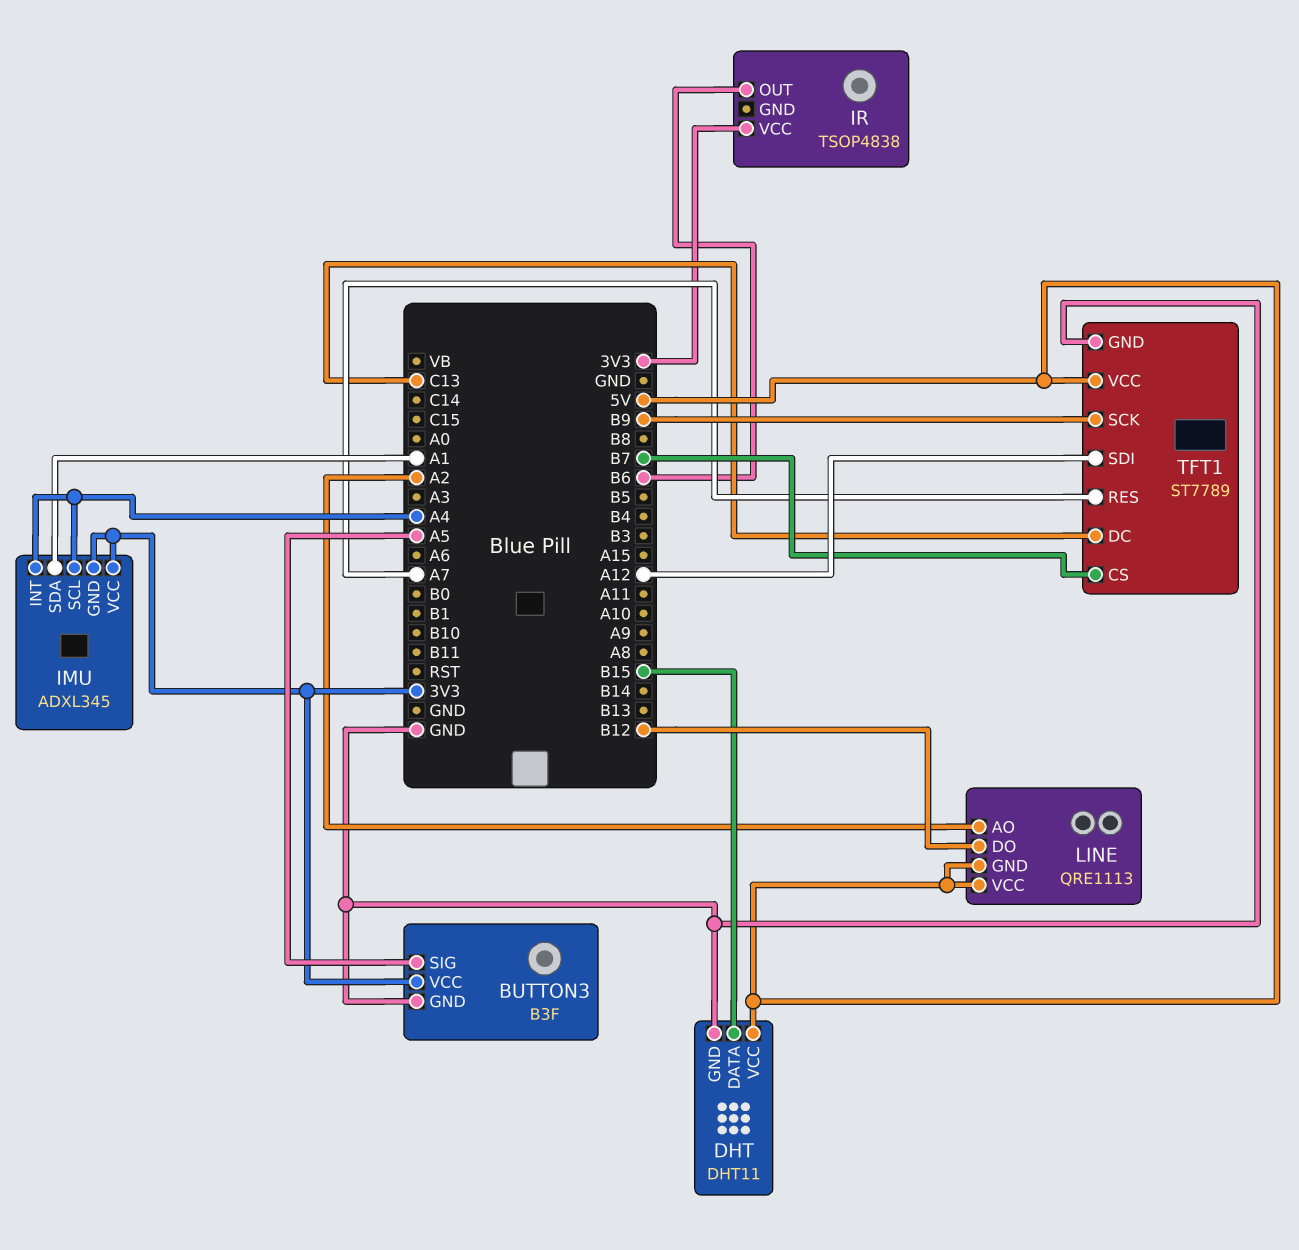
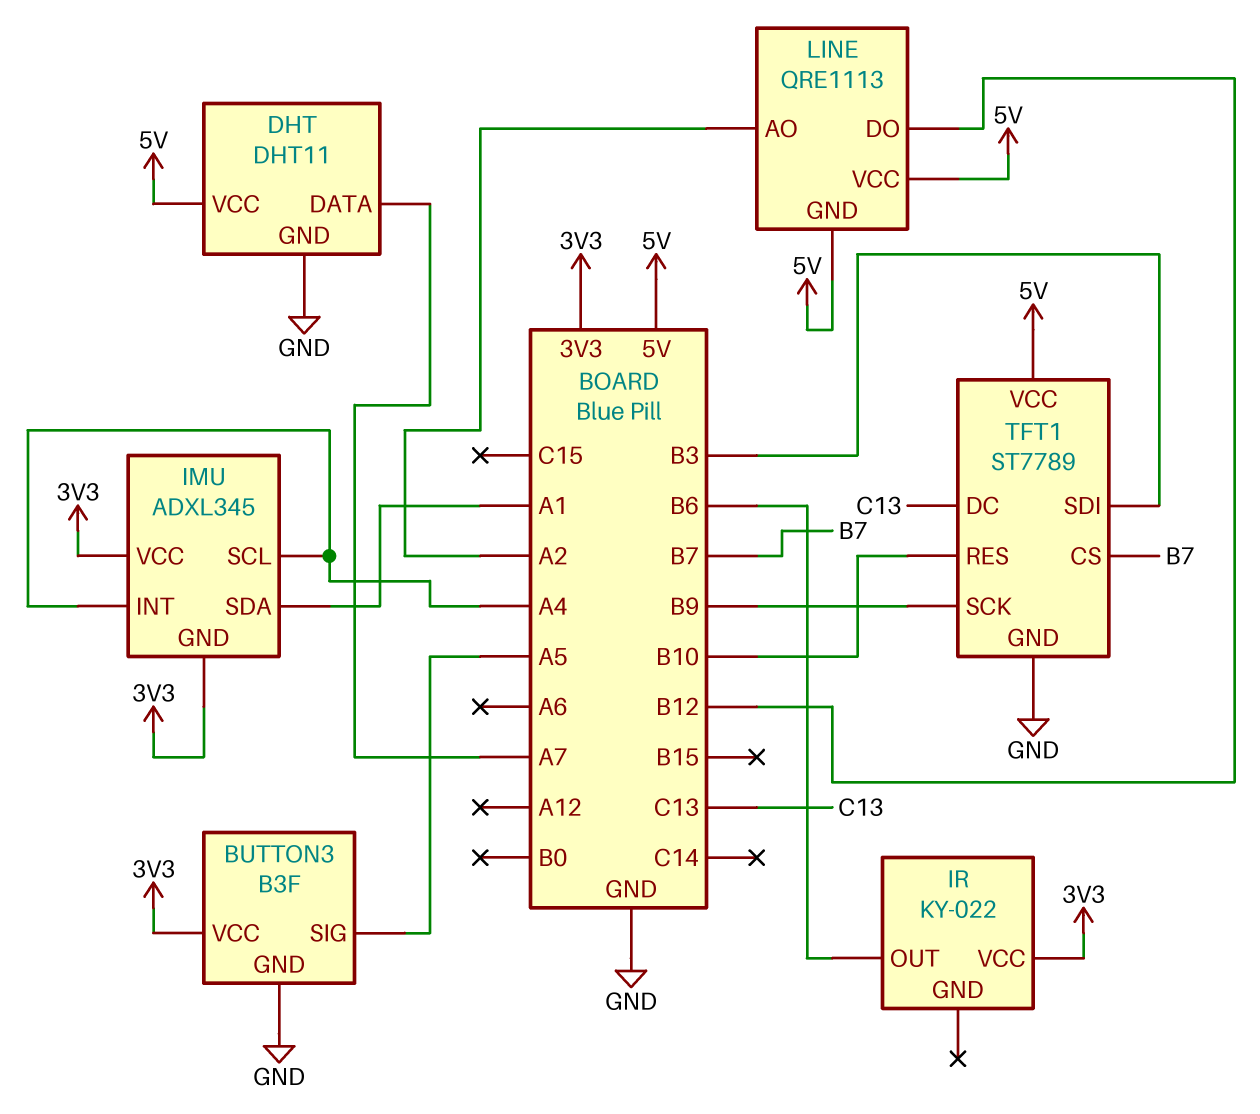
DHT pin DATA: B15 -> A7
IR: TSOP4838 -> KY-022
TFT1 pin RES: A7 -> B10
TFT1 pin SDI: A12 -> B3

